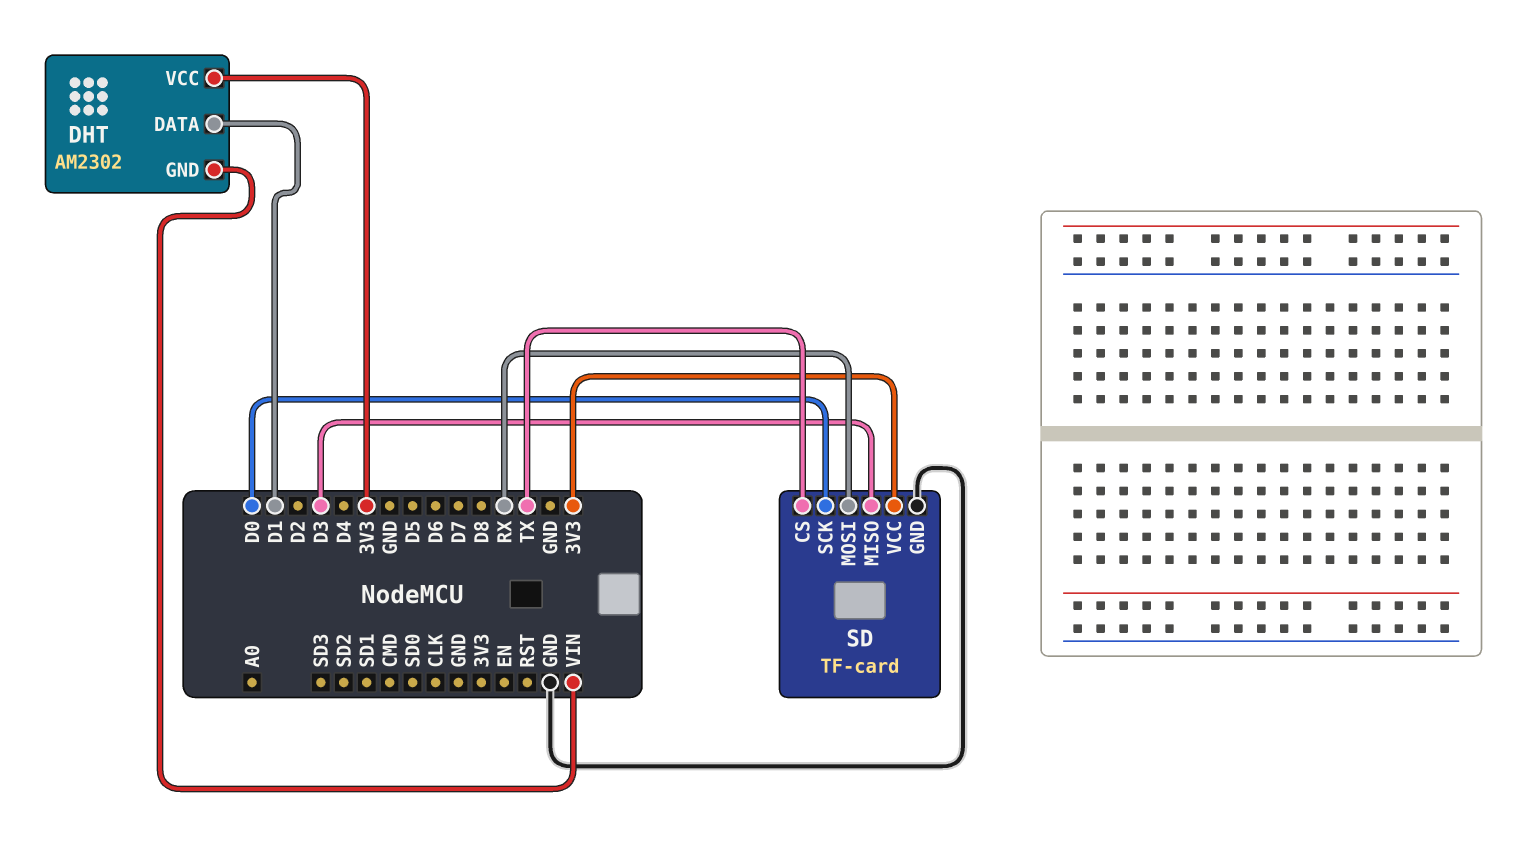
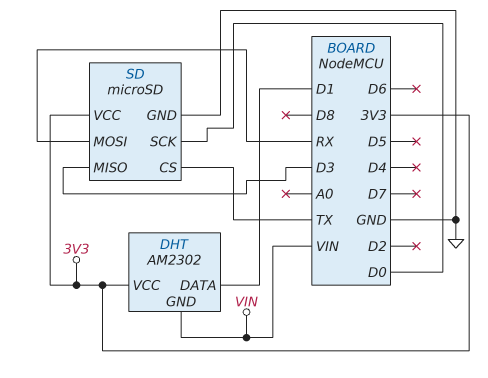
SD: TF-card -> microSD

